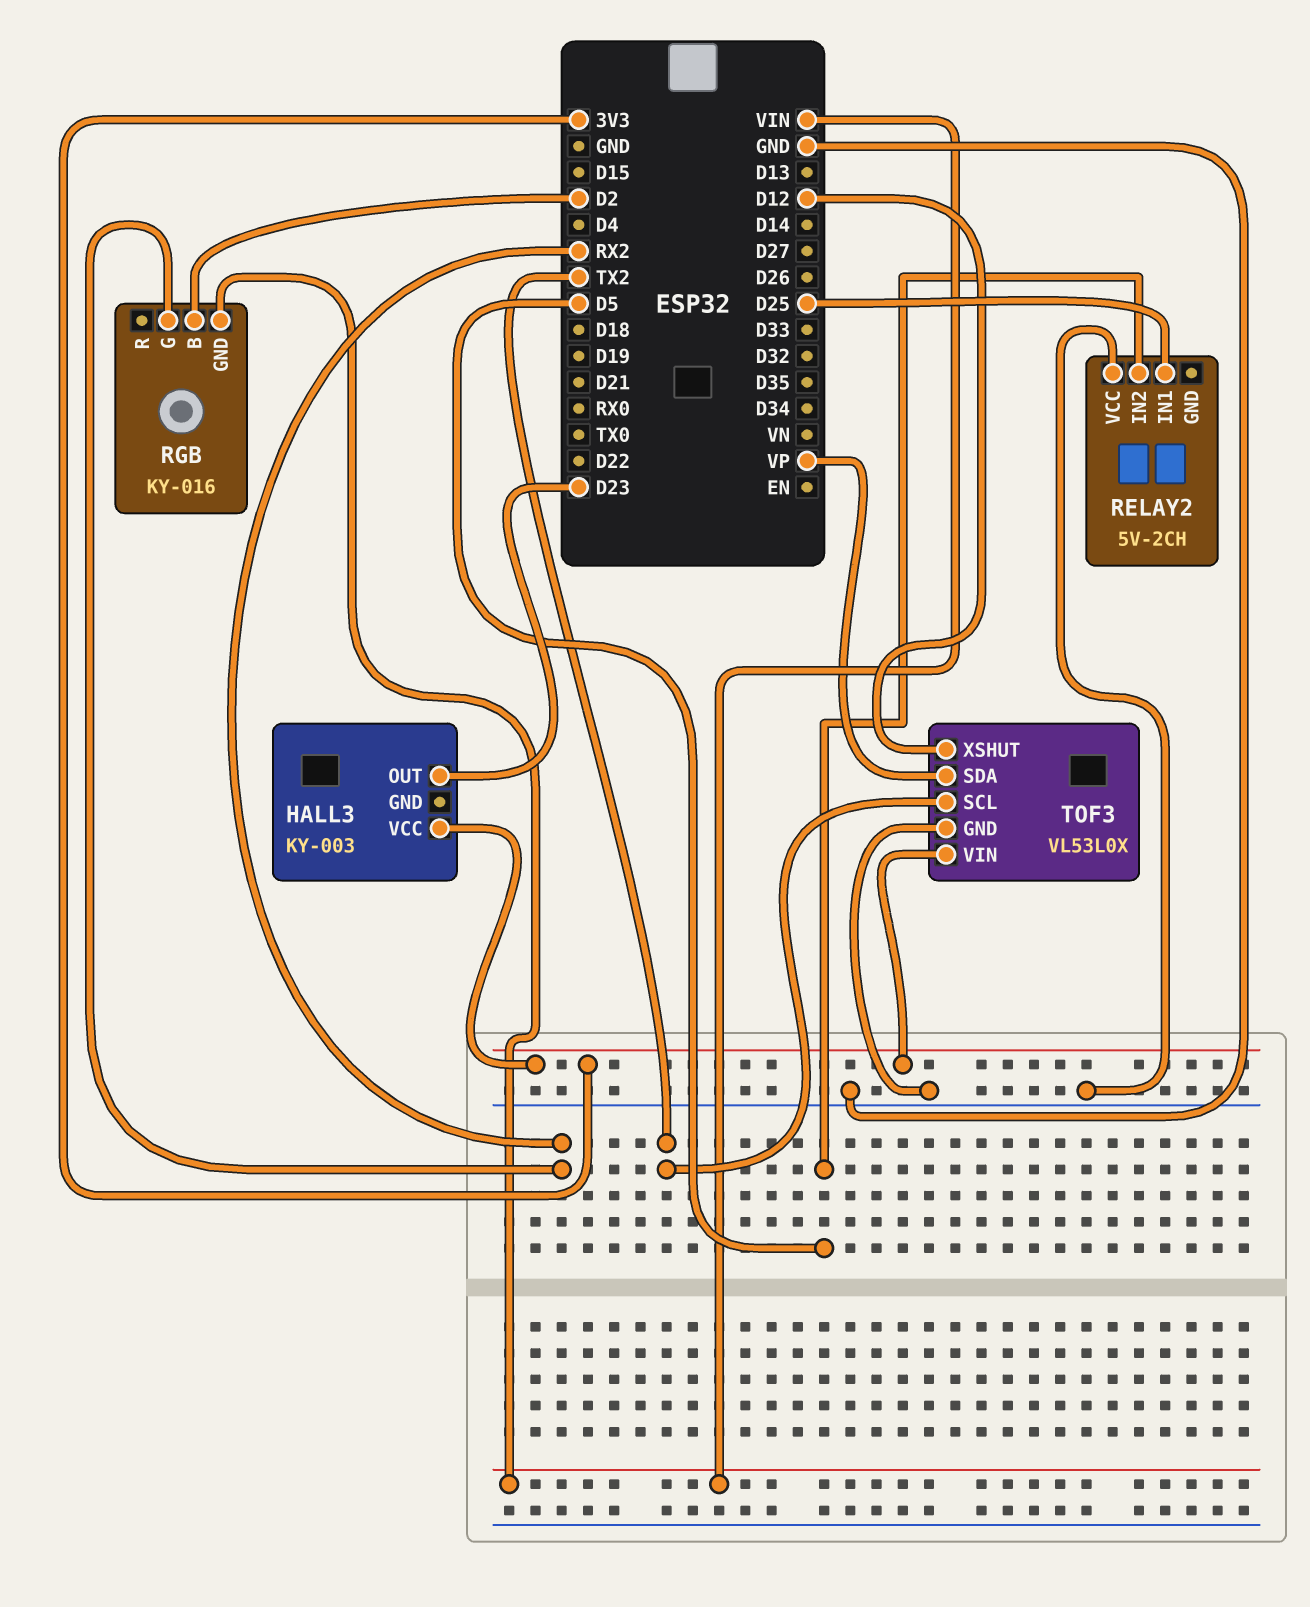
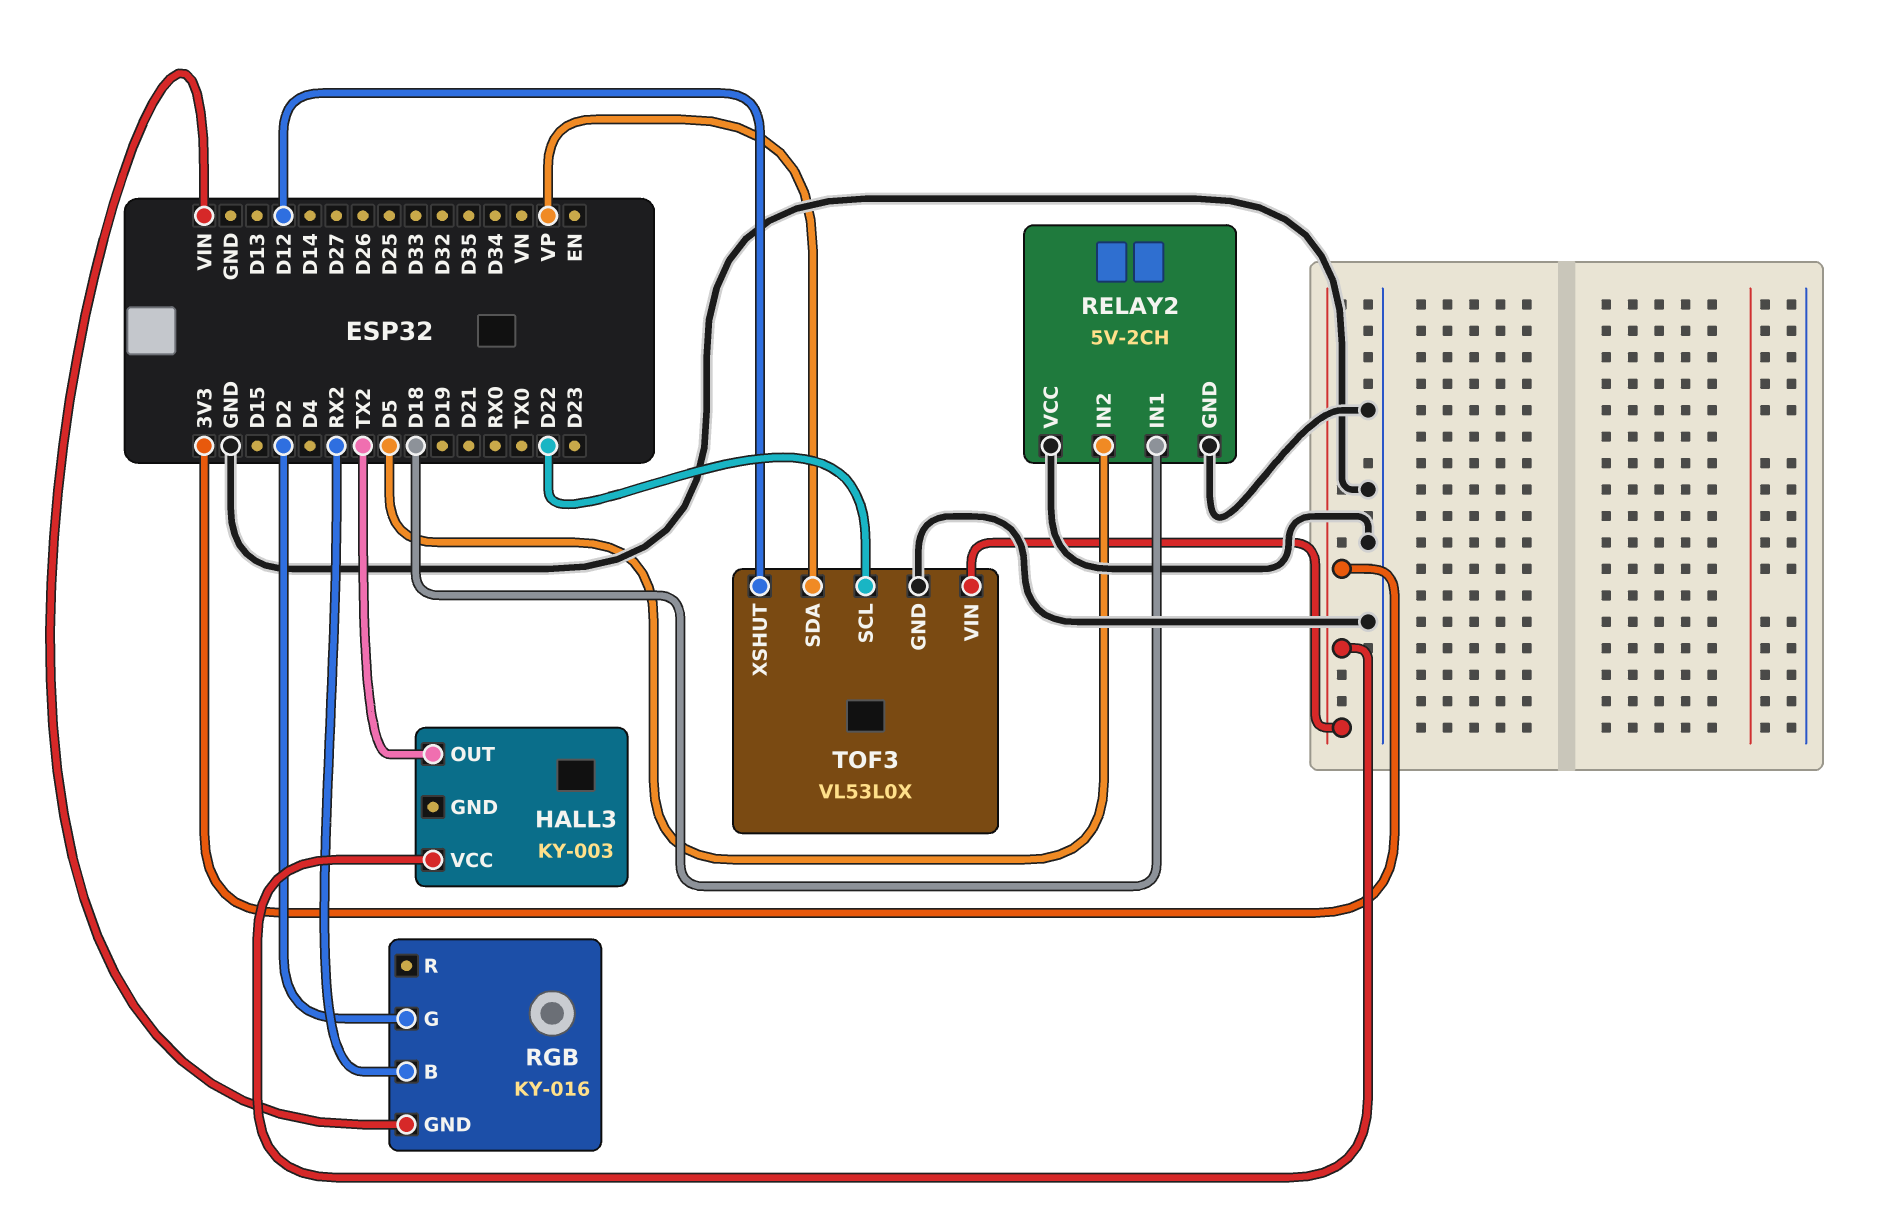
HALL3 pin OUT: D23 -> TX2
RELAY2 pin GND: none -> GND
RELAY2 pin IN1: D25 -> D18
RGB pin B: D2 -> RX2
RGB pin G: RX2 -> D2
TOF3 pin SCL: TX2 -> D22

